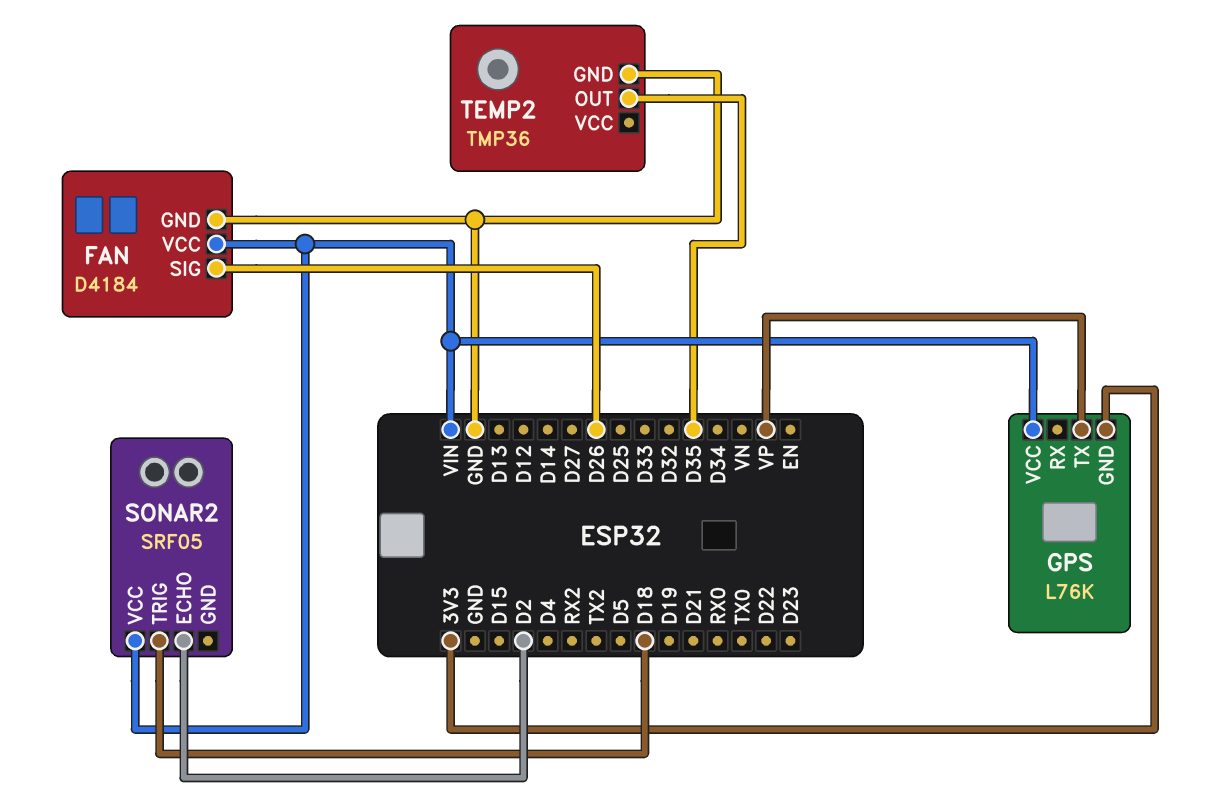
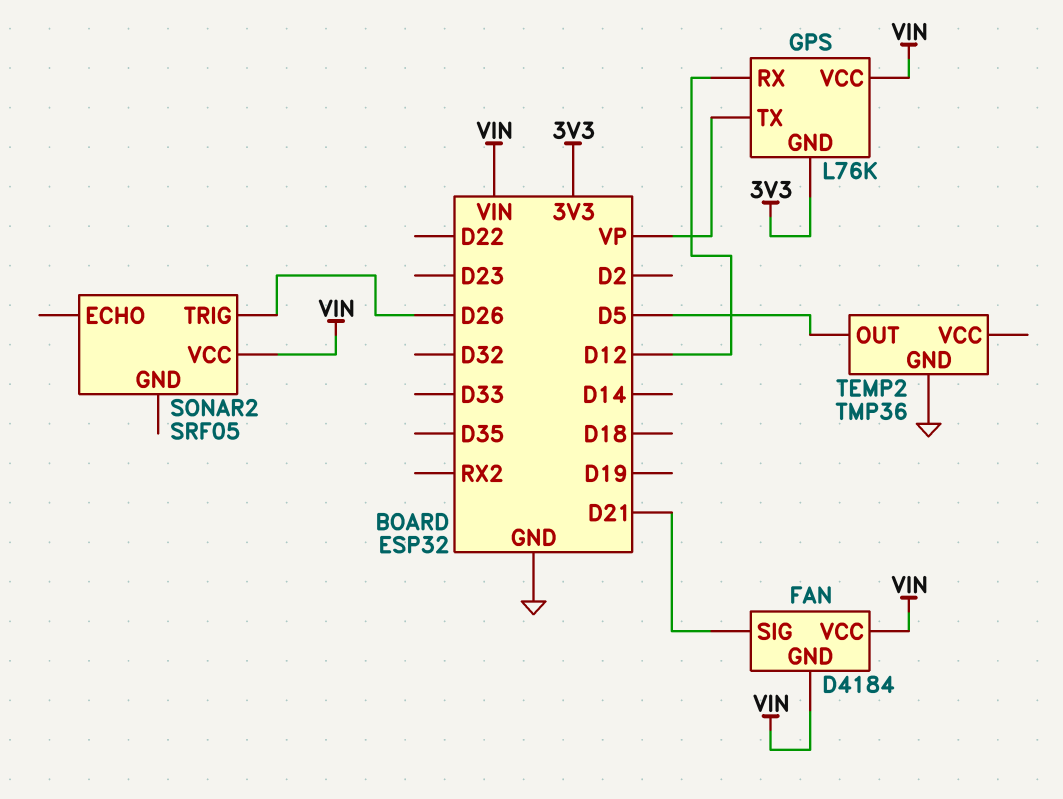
FAN pin GND: GND -> VIN
FAN pin SIG: D26 -> D21
GPS pin RX: none -> D12
SONAR2 pin ECHO: D2 -> none
SONAR2 pin TRIG: D18 -> D26
TEMP2 pin OUT: D35 -> D5

